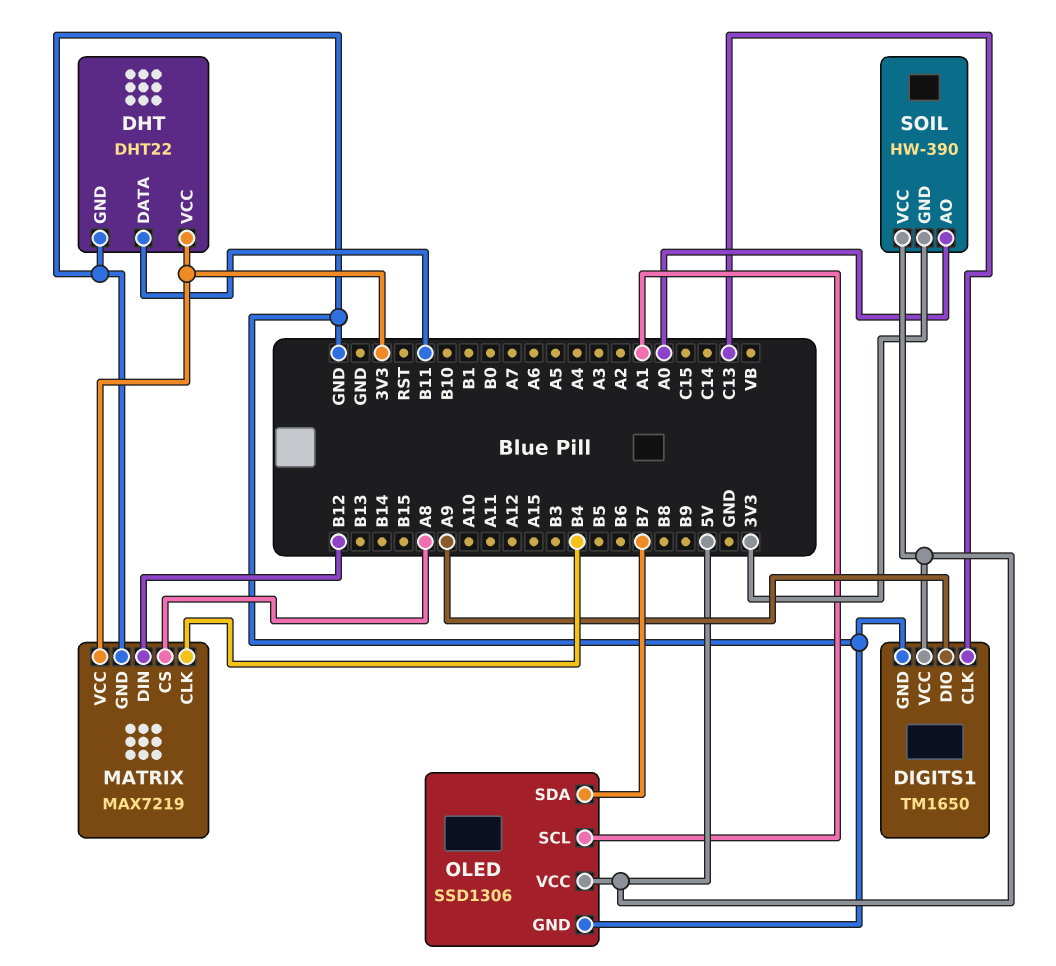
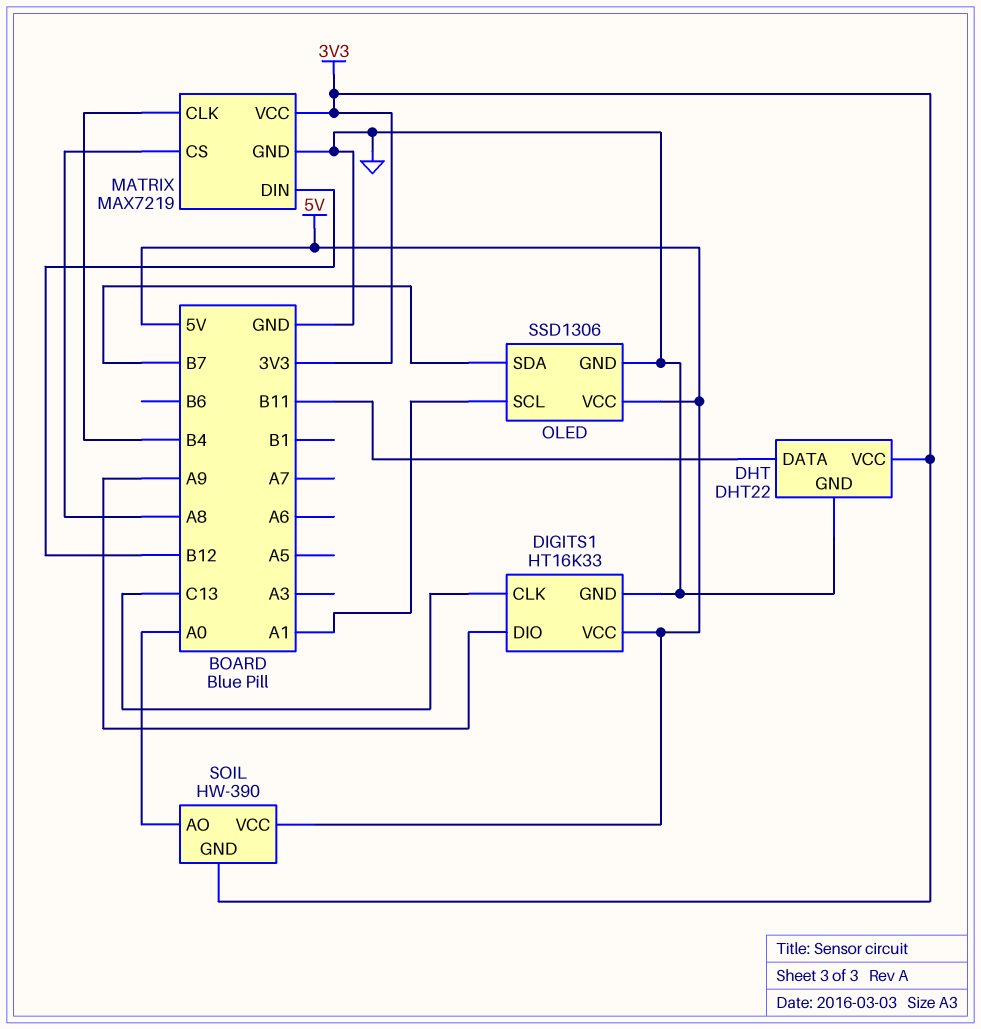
DIGITS1: TM1650 -> HT16K33

